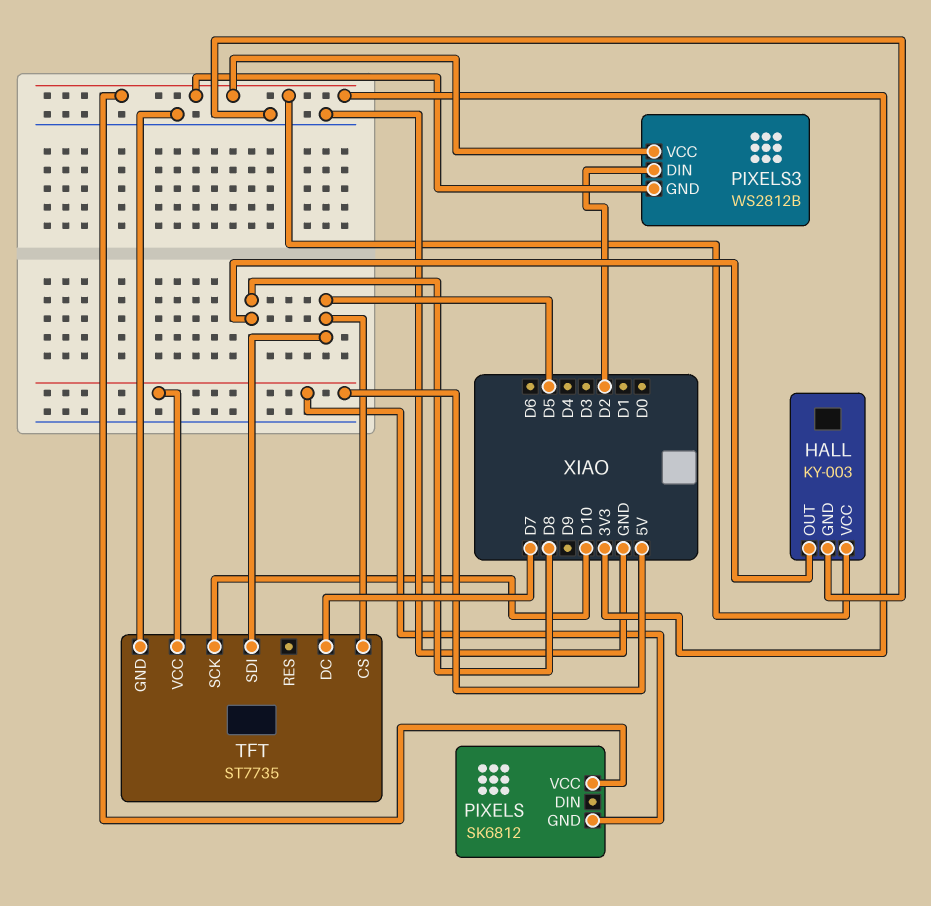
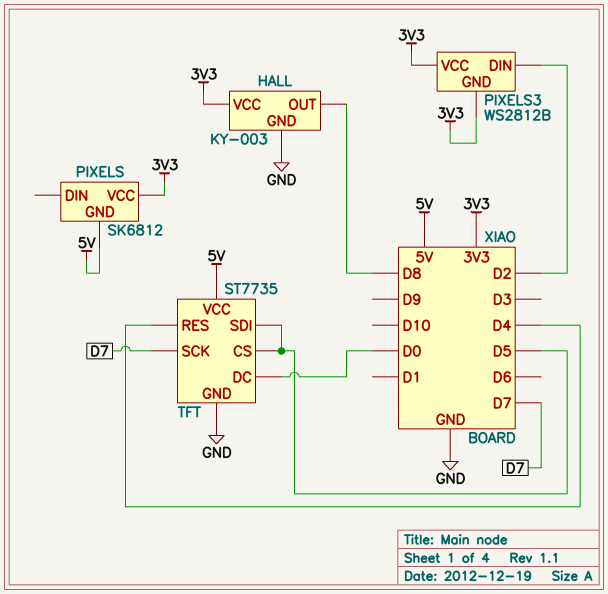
TFT pin DC: D7 -> D0
TFT pin RES: none -> D4
TFT pin SCK: D10 -> D7

